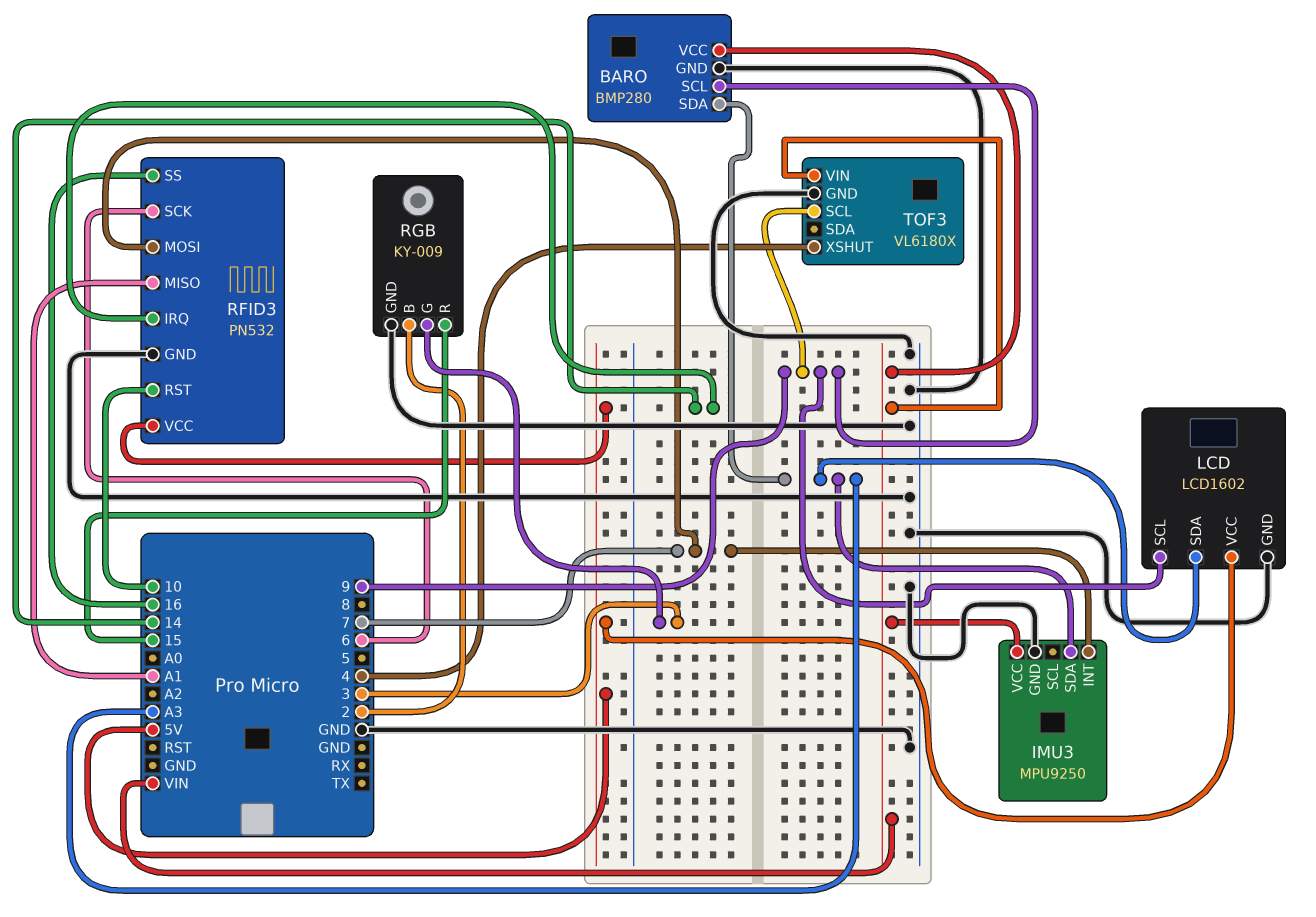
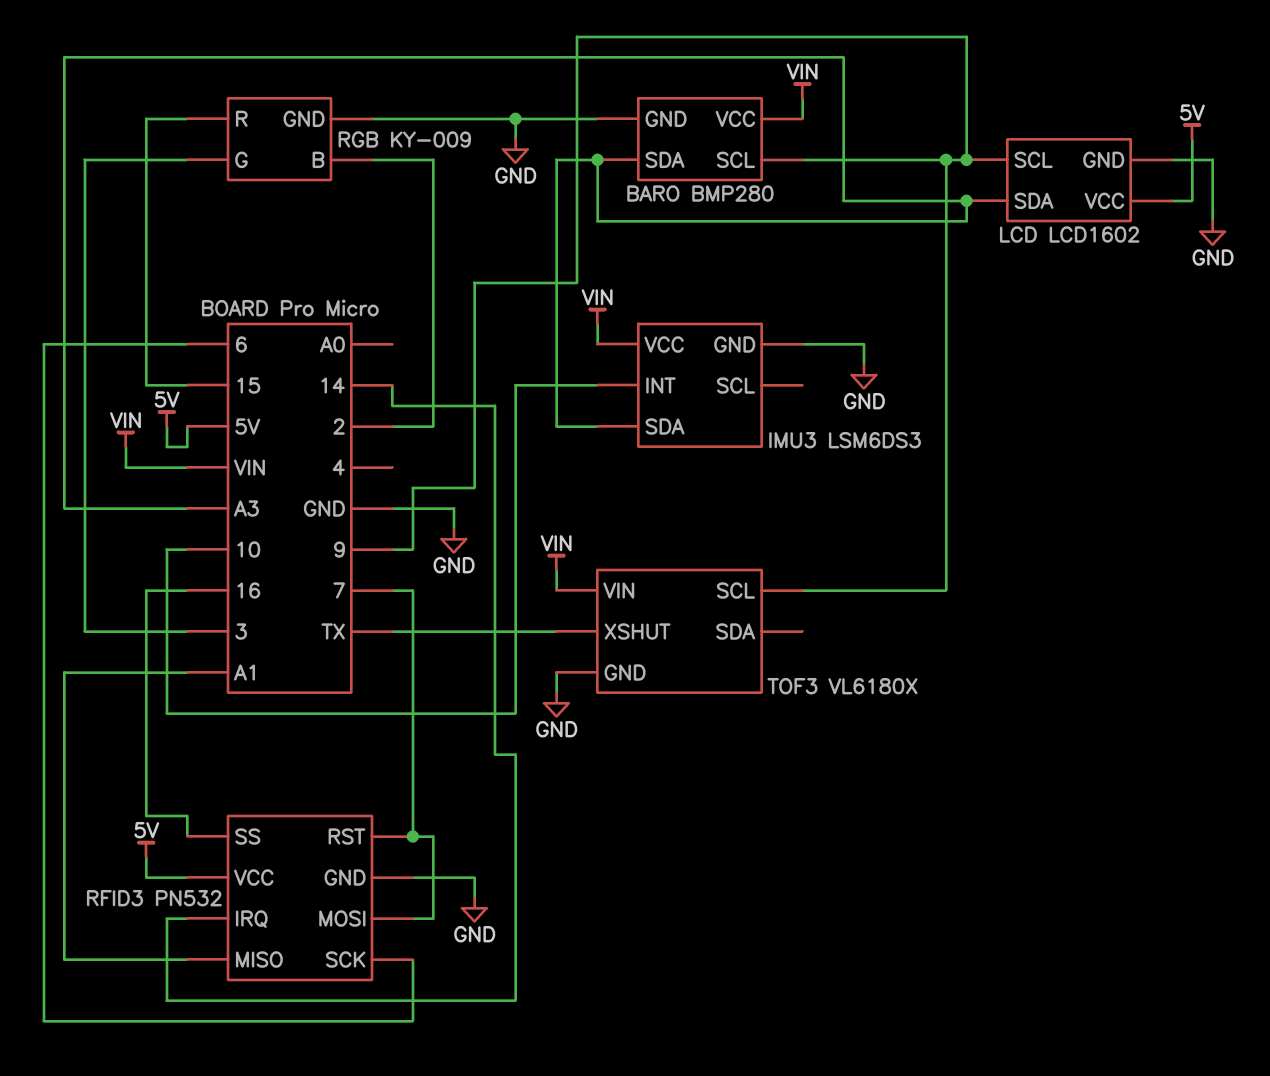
IMU3: MPU9250 -> LSM6DS3
IMU3 pin INT: 7 -> 10
RFID3 pin RST: 10 -> 7
TOF3 pin XSHUT: 4 -> TX

